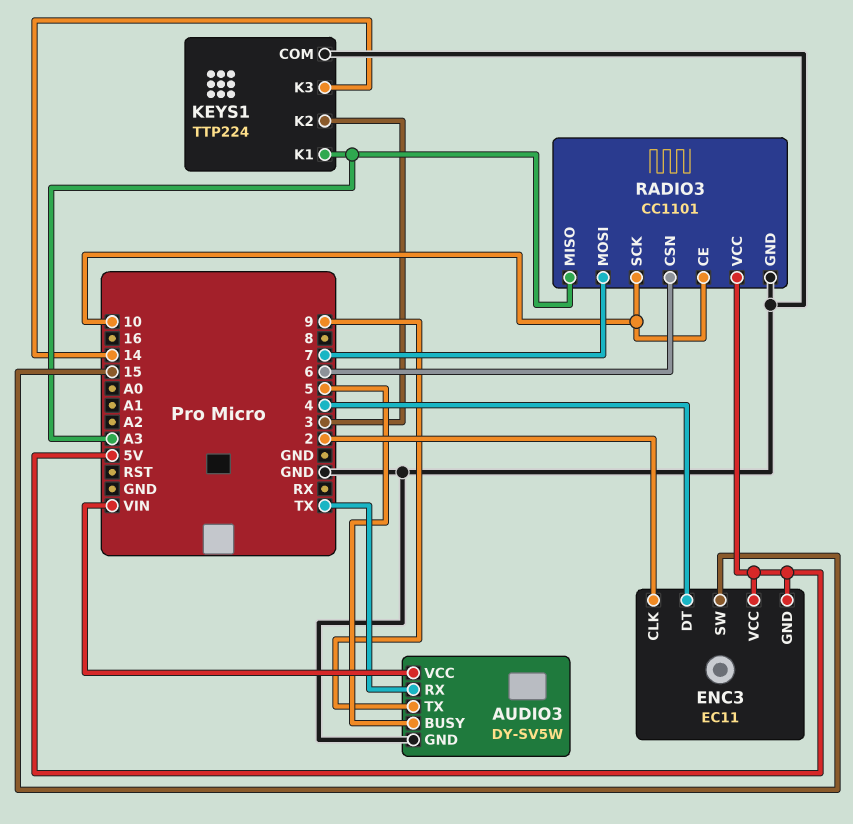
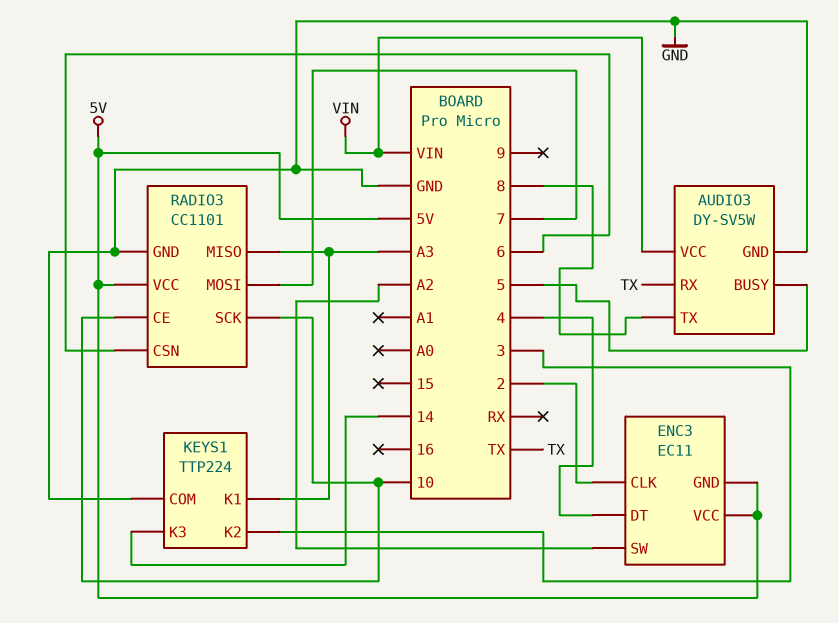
AUDIO3 pin TX: 9 -> 8
ENC3 pin SW: 15 -> A2

